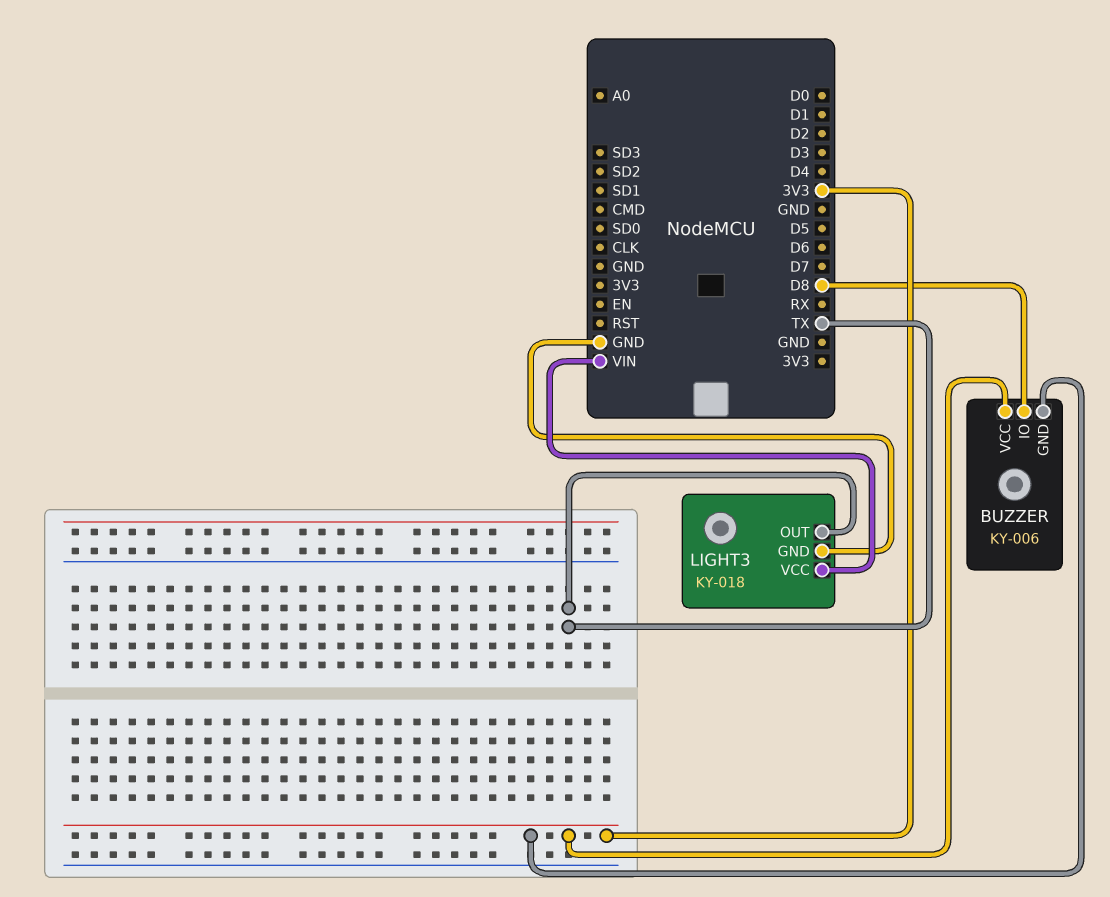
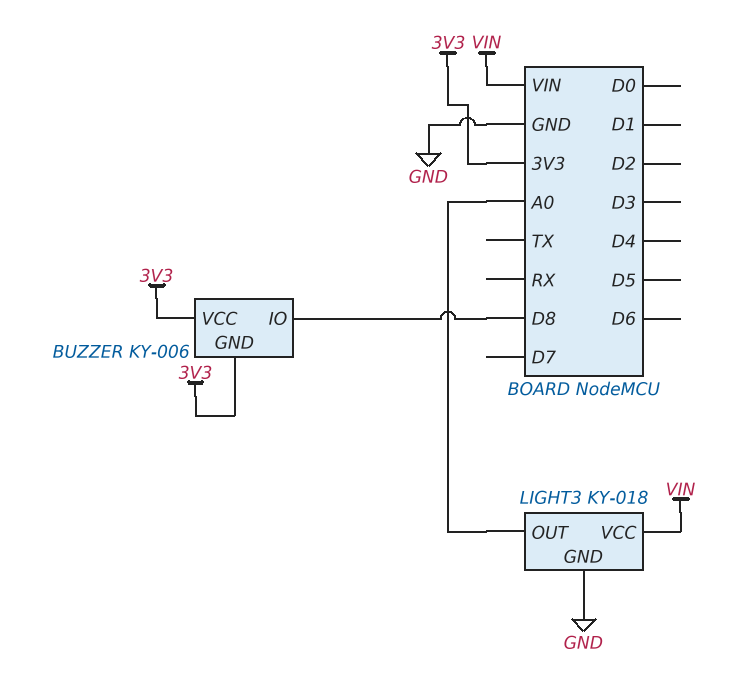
LIGHT3 pin OUT: TX -> A0

